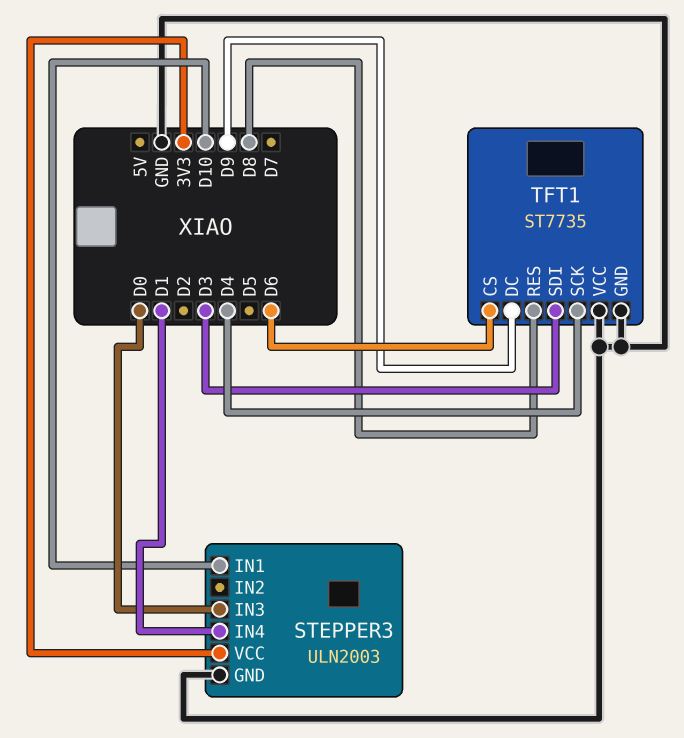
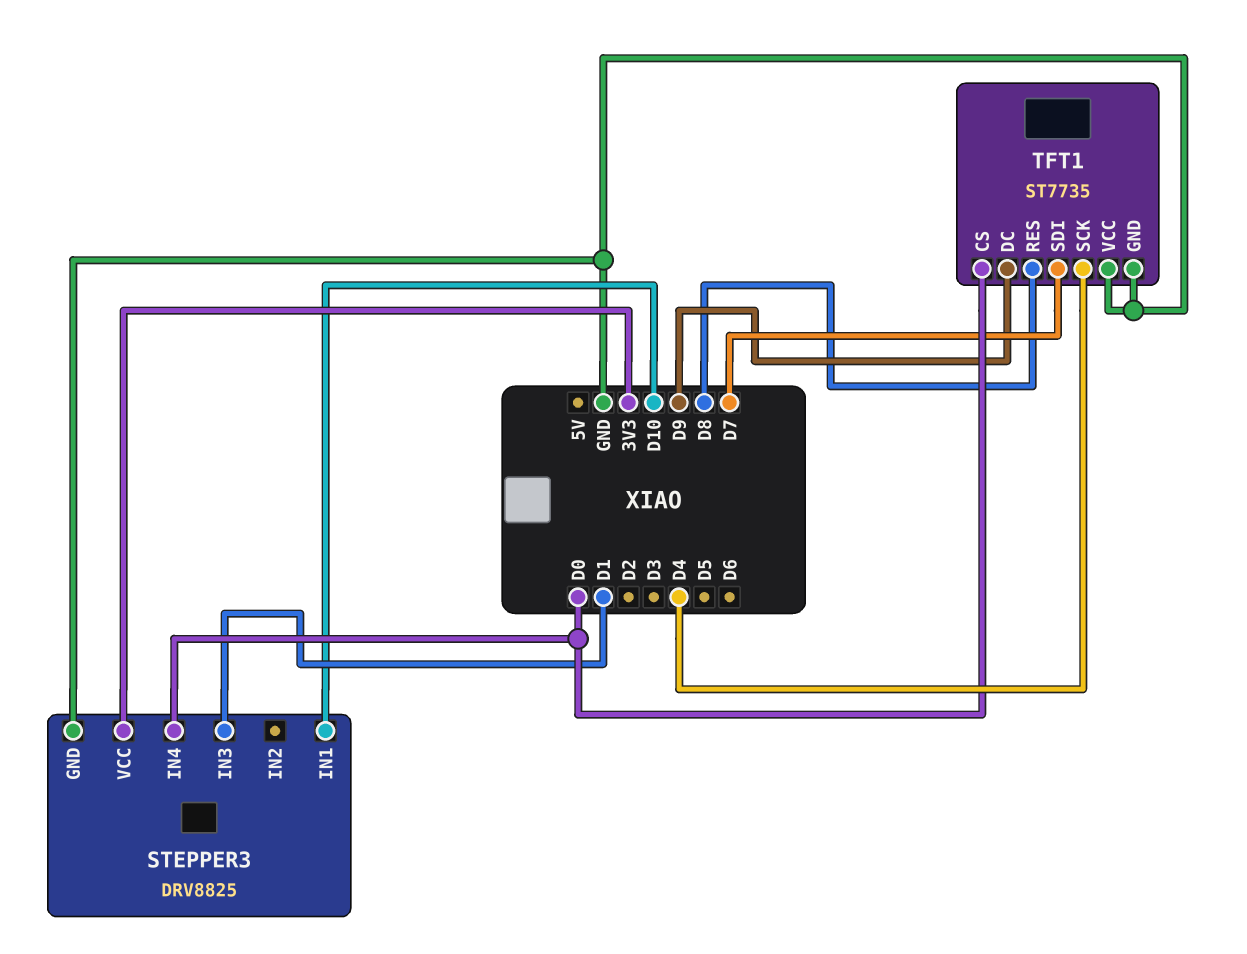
STEPPER3: ULN2003 -> DRV8825
STEPPER3 pin IN3: D0 -> D1
STEPPER3 pin IN4: D1 -> D0
TFT1 pin CS: D6 -> D0
TFT1 pin SDI: D3 -> D7

